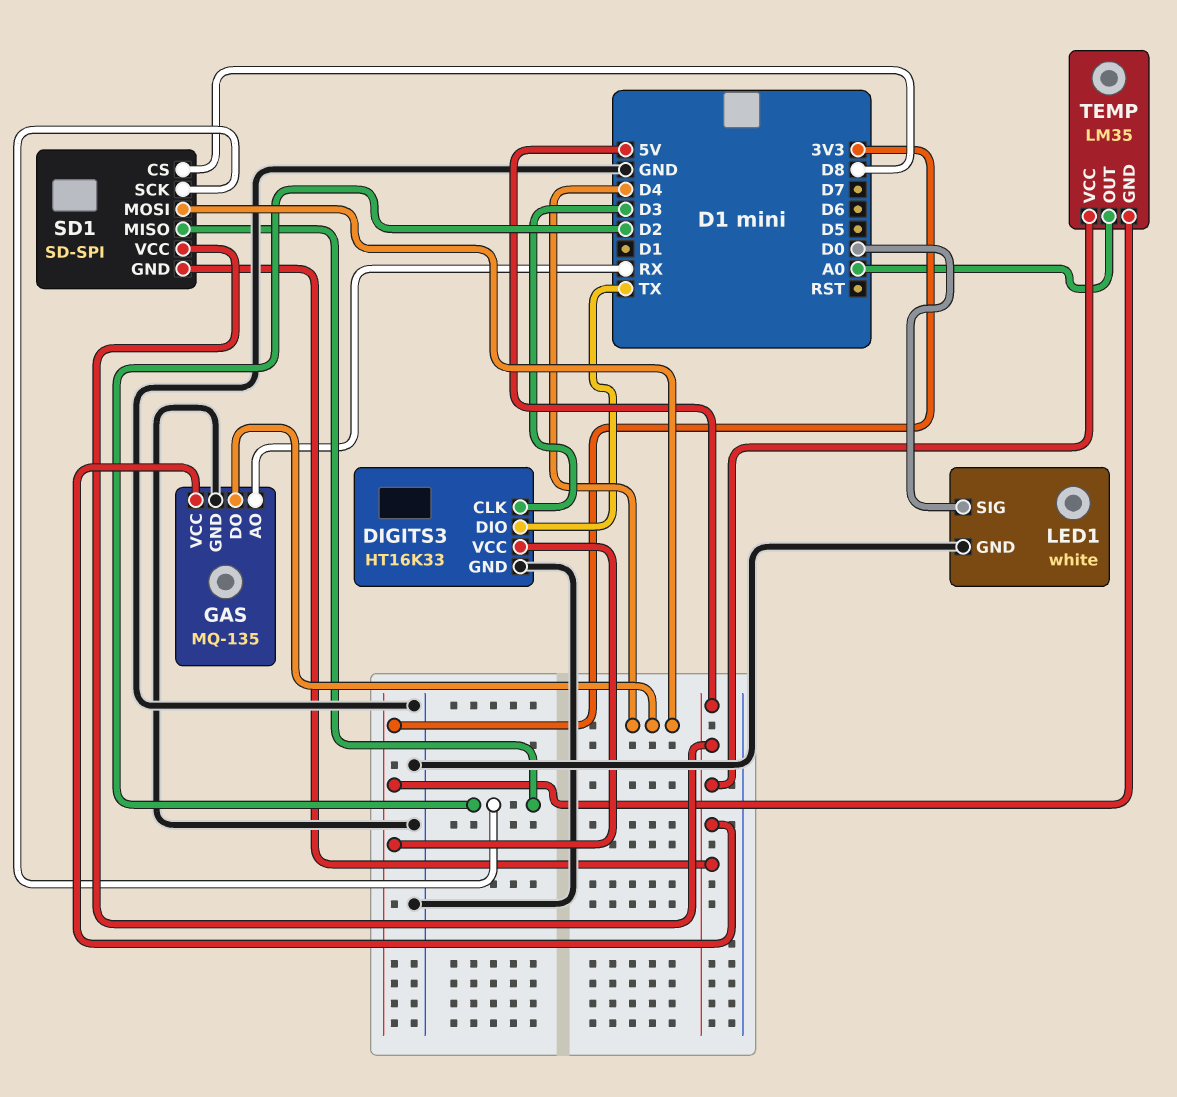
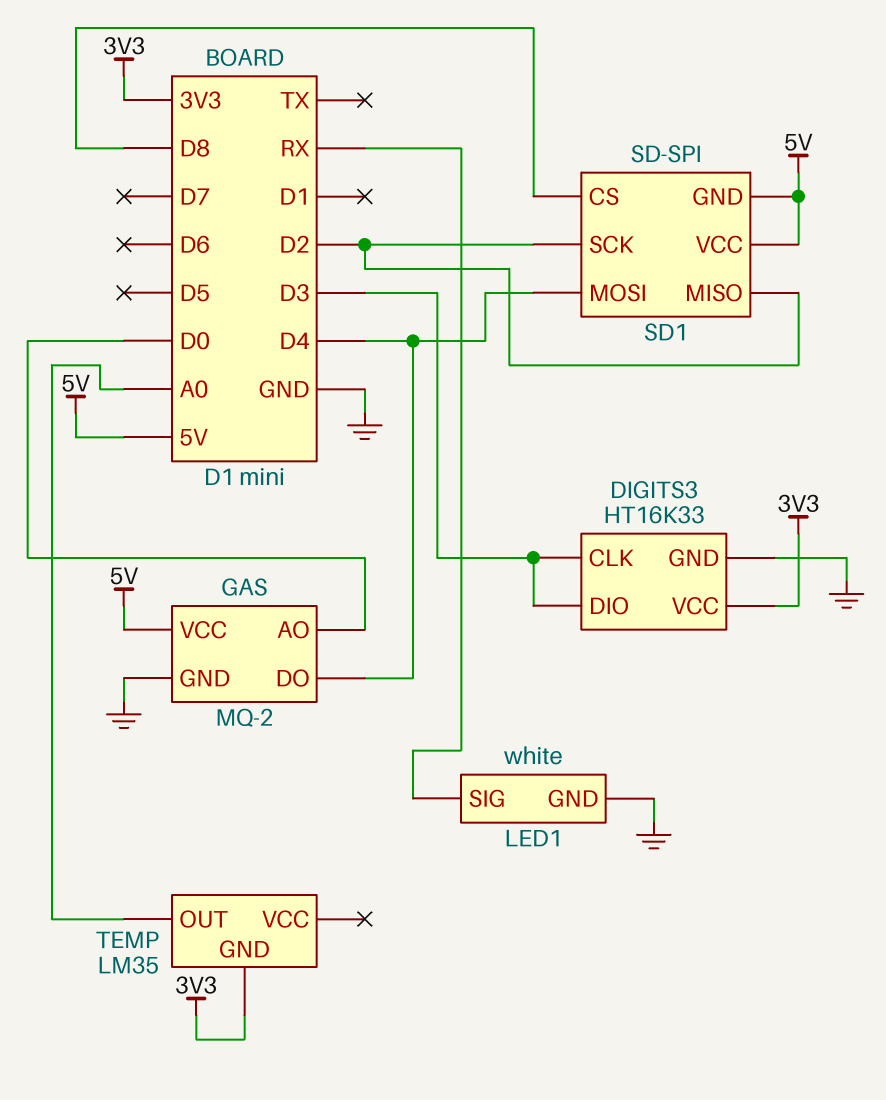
DIGITS3 pin DIO: TX -> D3
GAS: MQ-135 -> MQ-2
GAS pin AO: RX -> D0
LED1 pin SIG: D0 -> RX
TEMP pin VCC: 5V -> none

